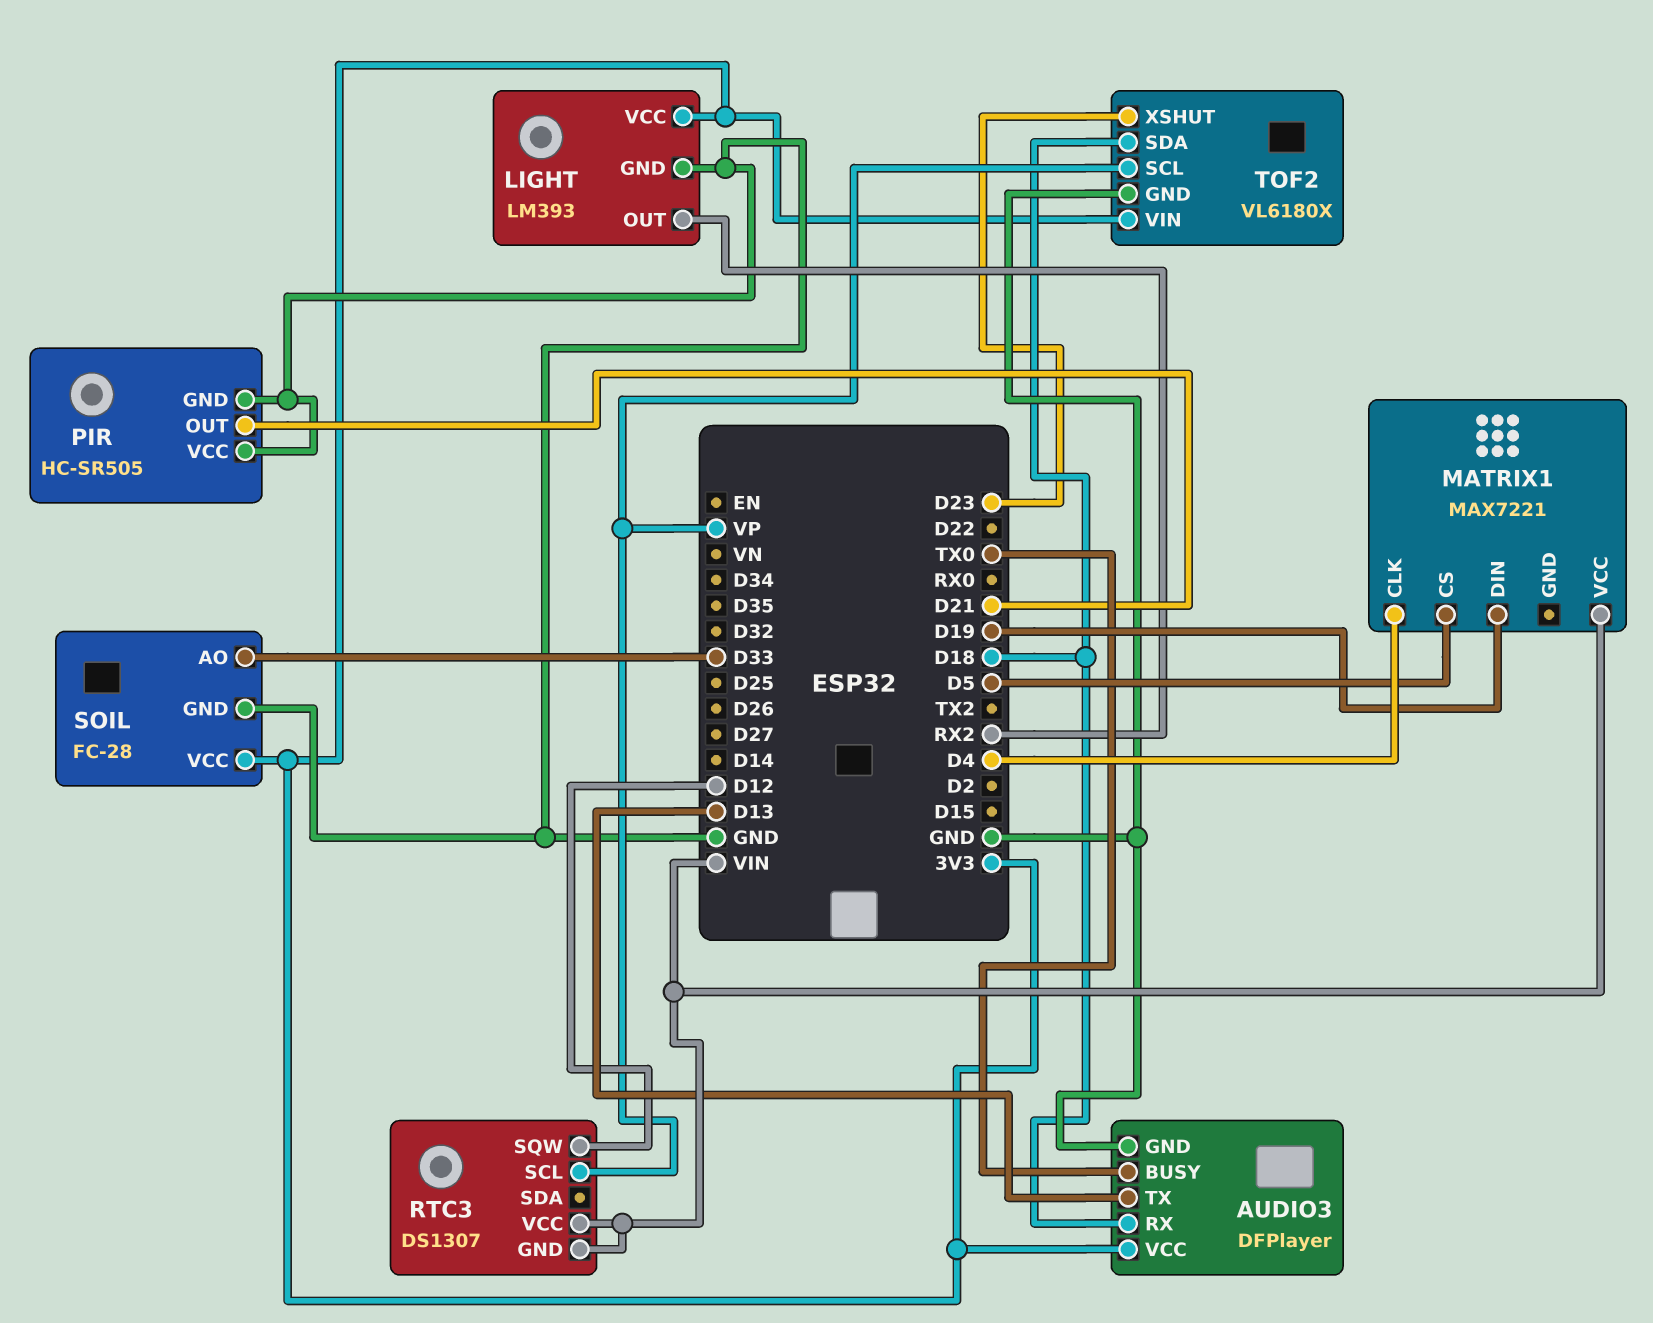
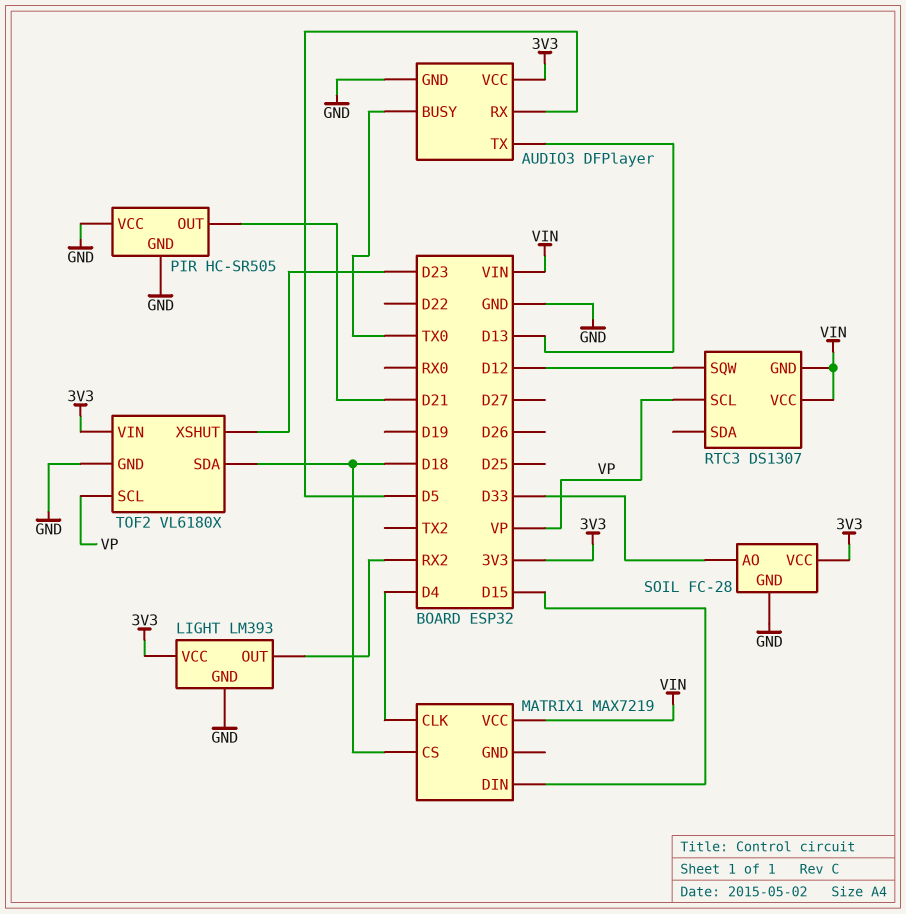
AUDIO3 pin RX: D18 -> D5
MATRIX1: MAX7221 -> MAX7219
MATRIX1 pin CS: D5 -> D18
MATRIX1 pin DIN: D19 -> D15

